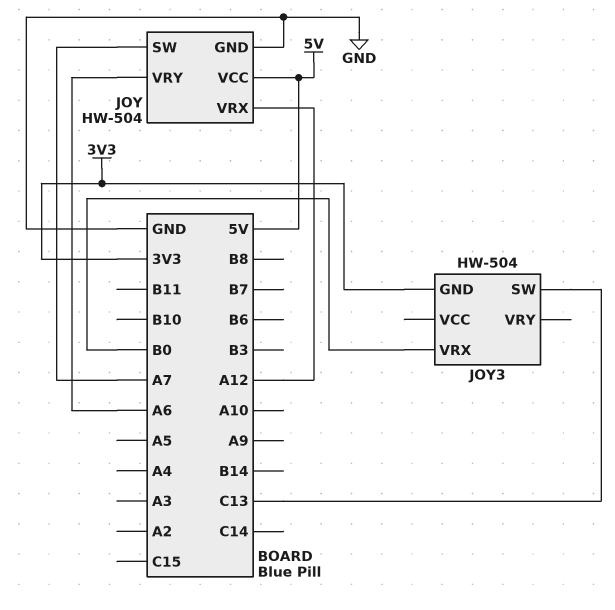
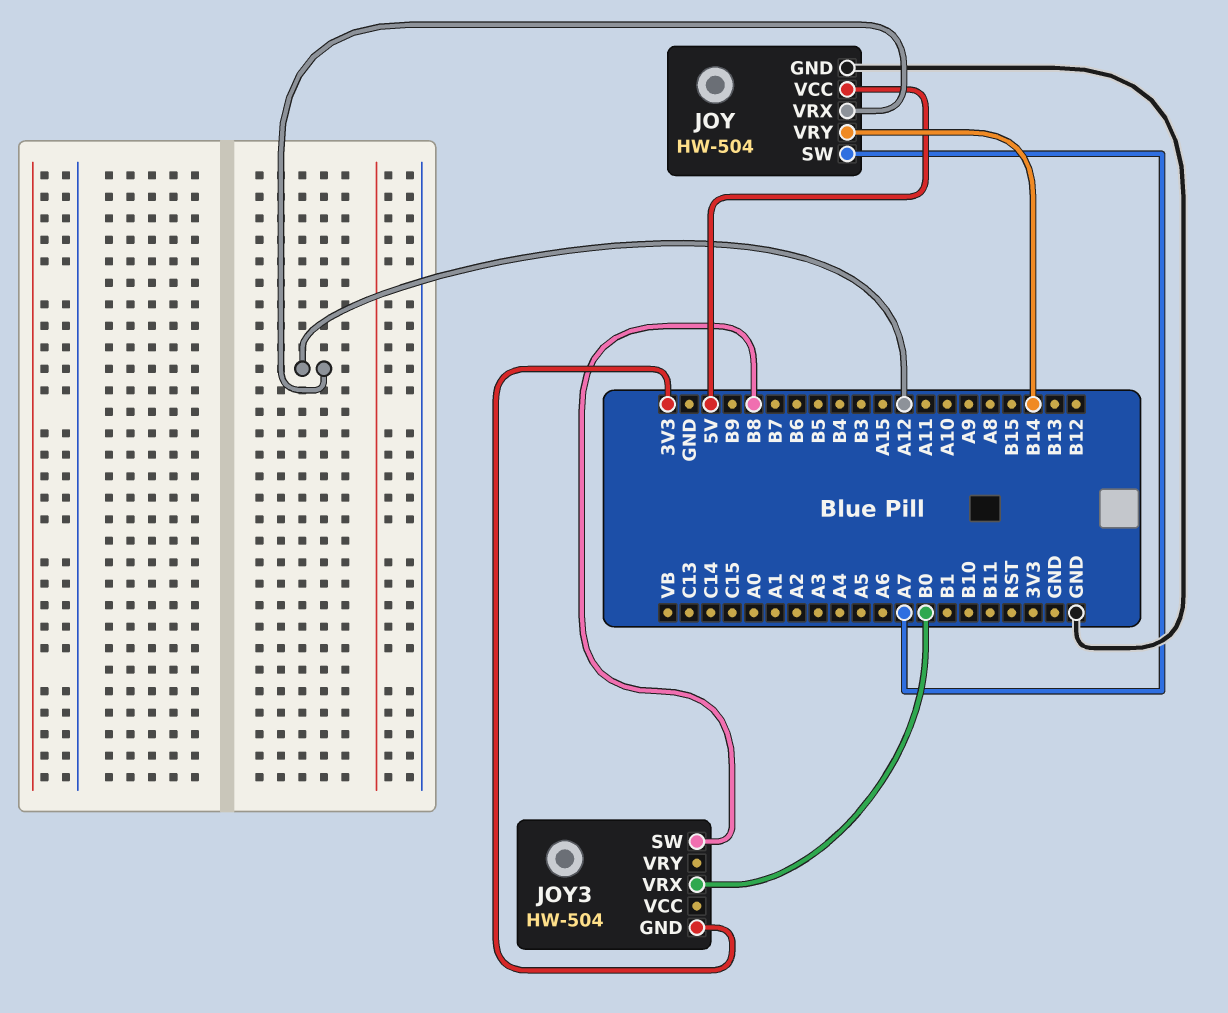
JOY pin VRY: A6 -> B14
JOY3 pin SW: C13 -> B8

